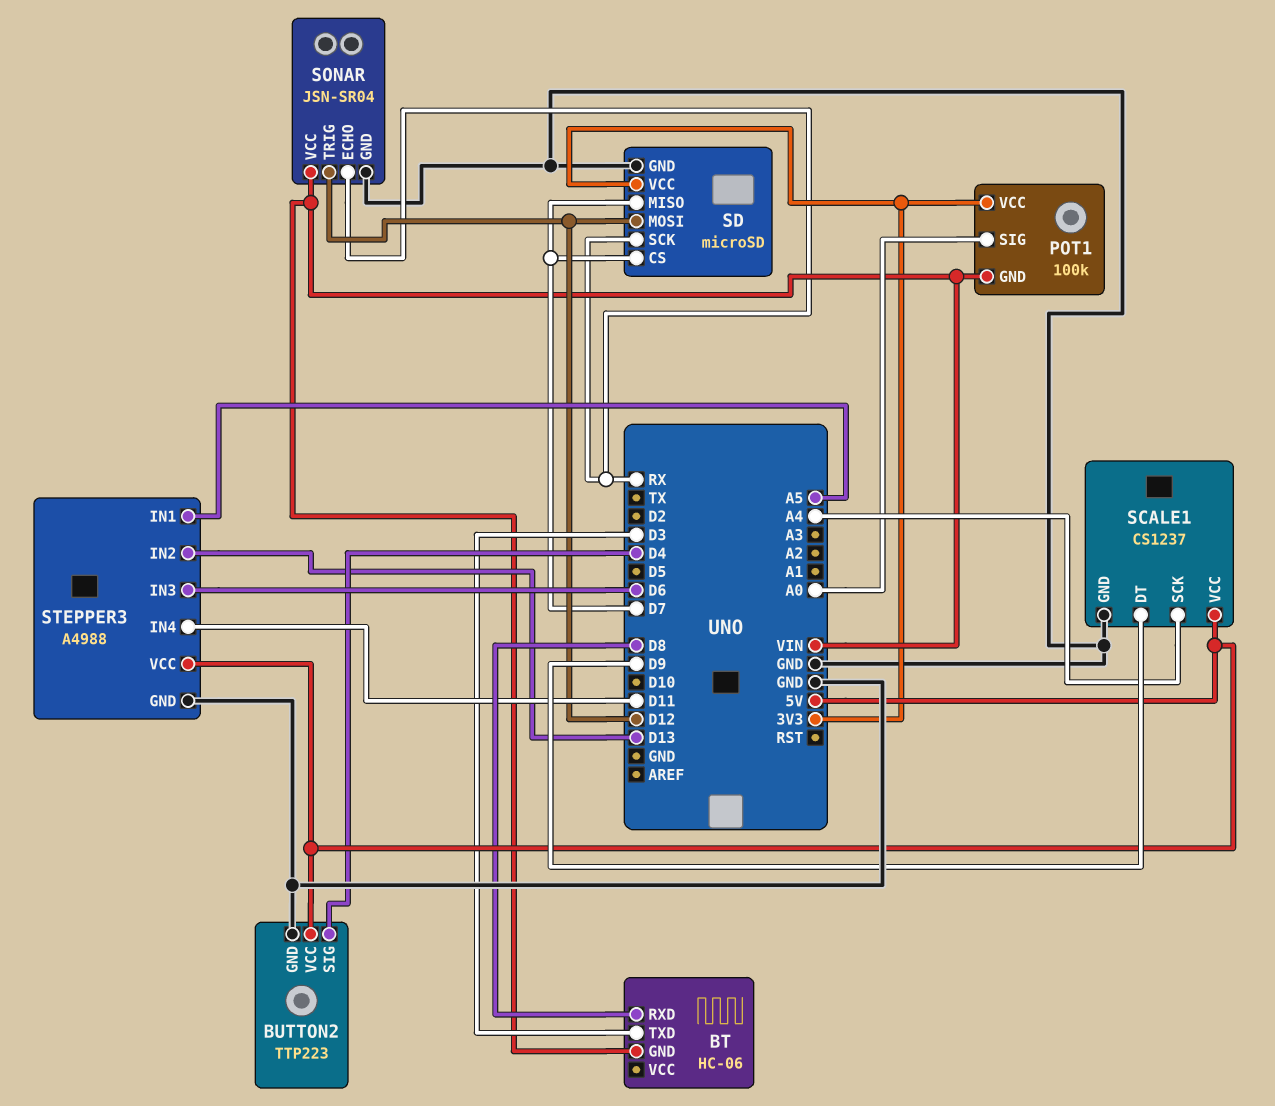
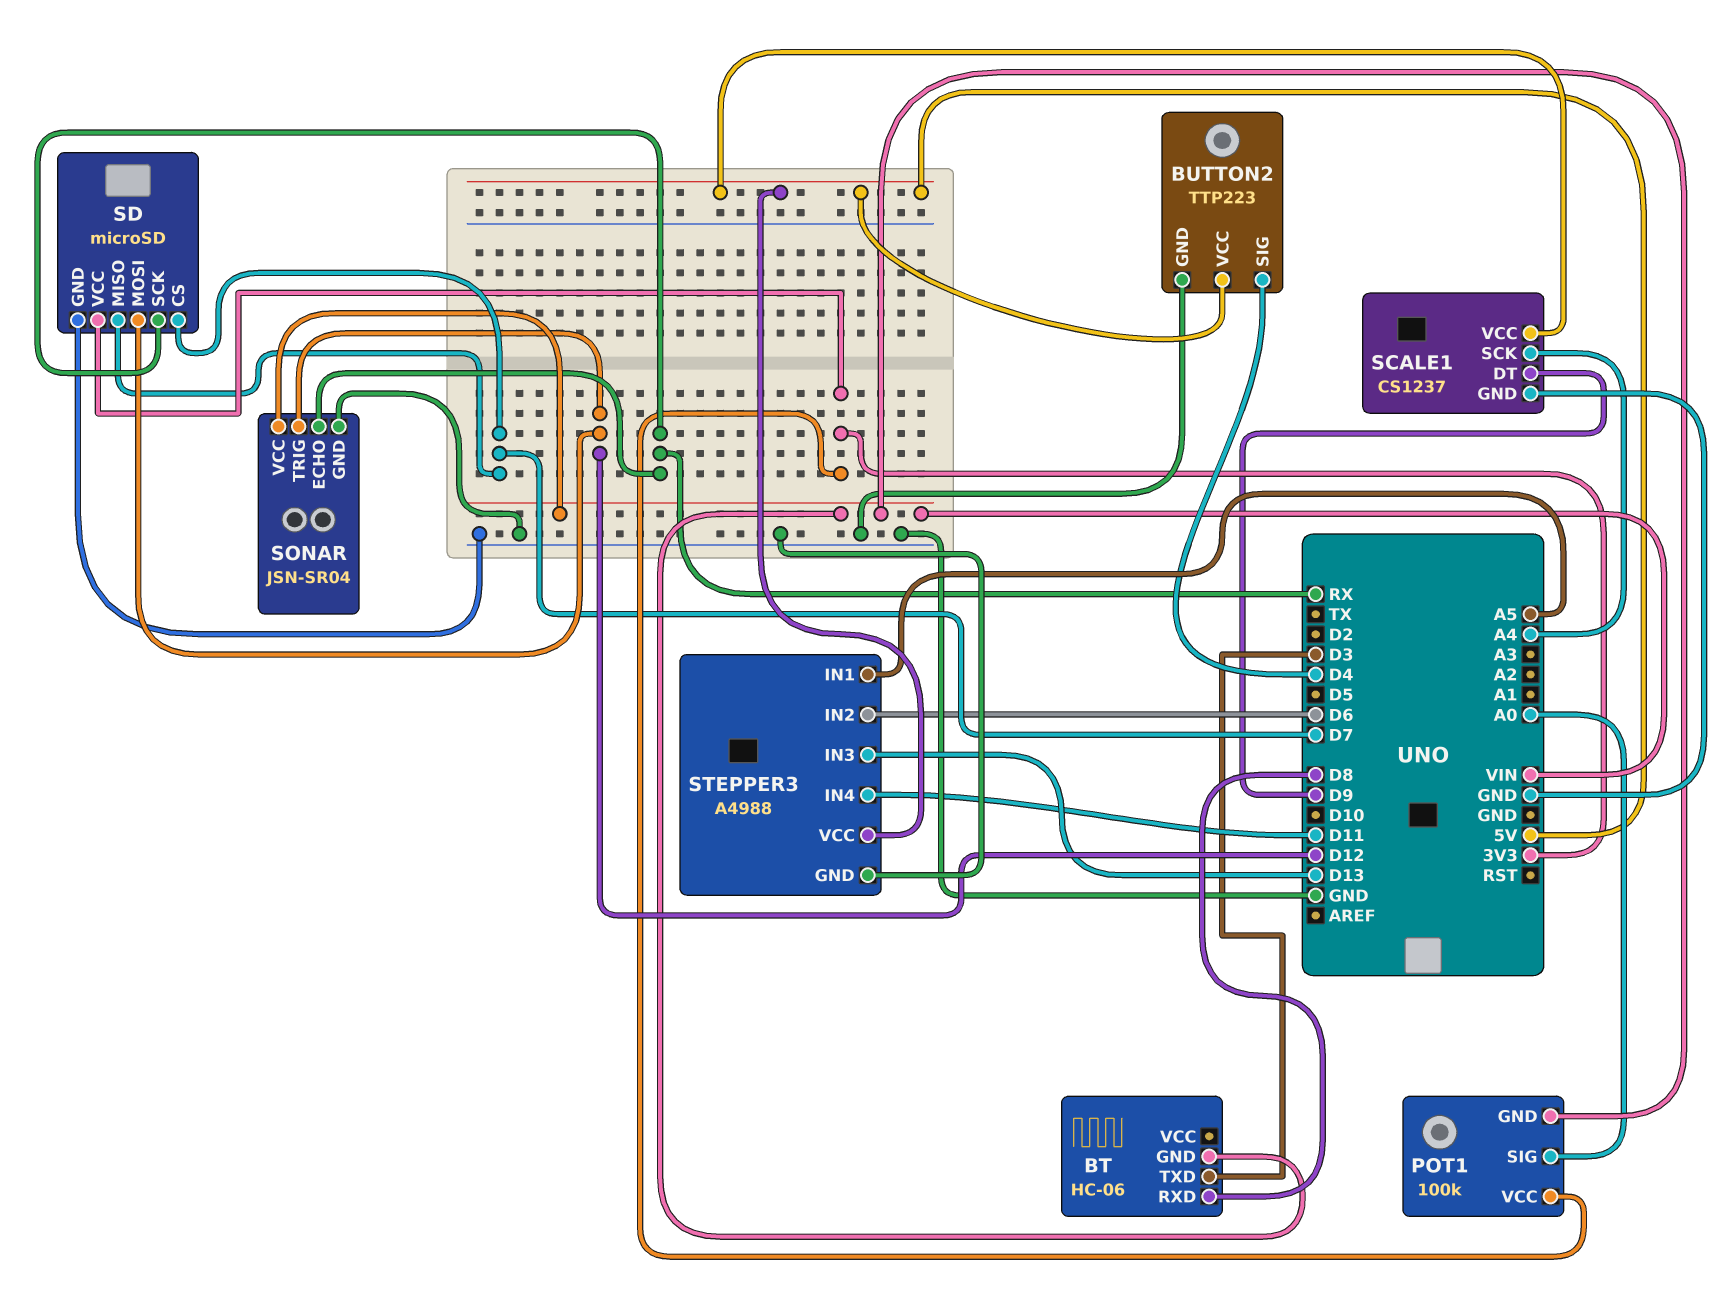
STEPPER3 pin IN2: D13 -> D6
STEPPER3 pin IN3: D6 -> D13

